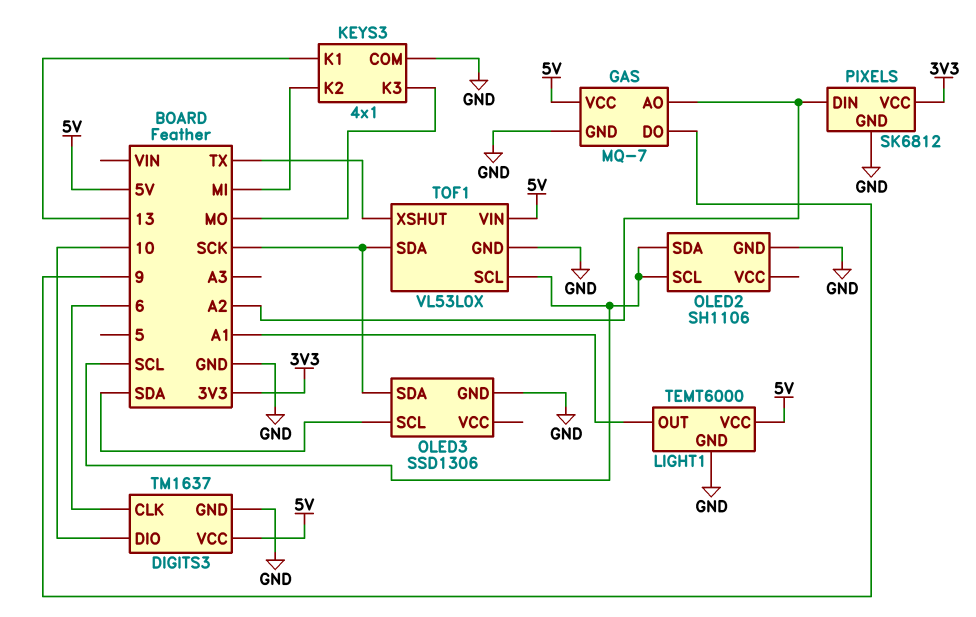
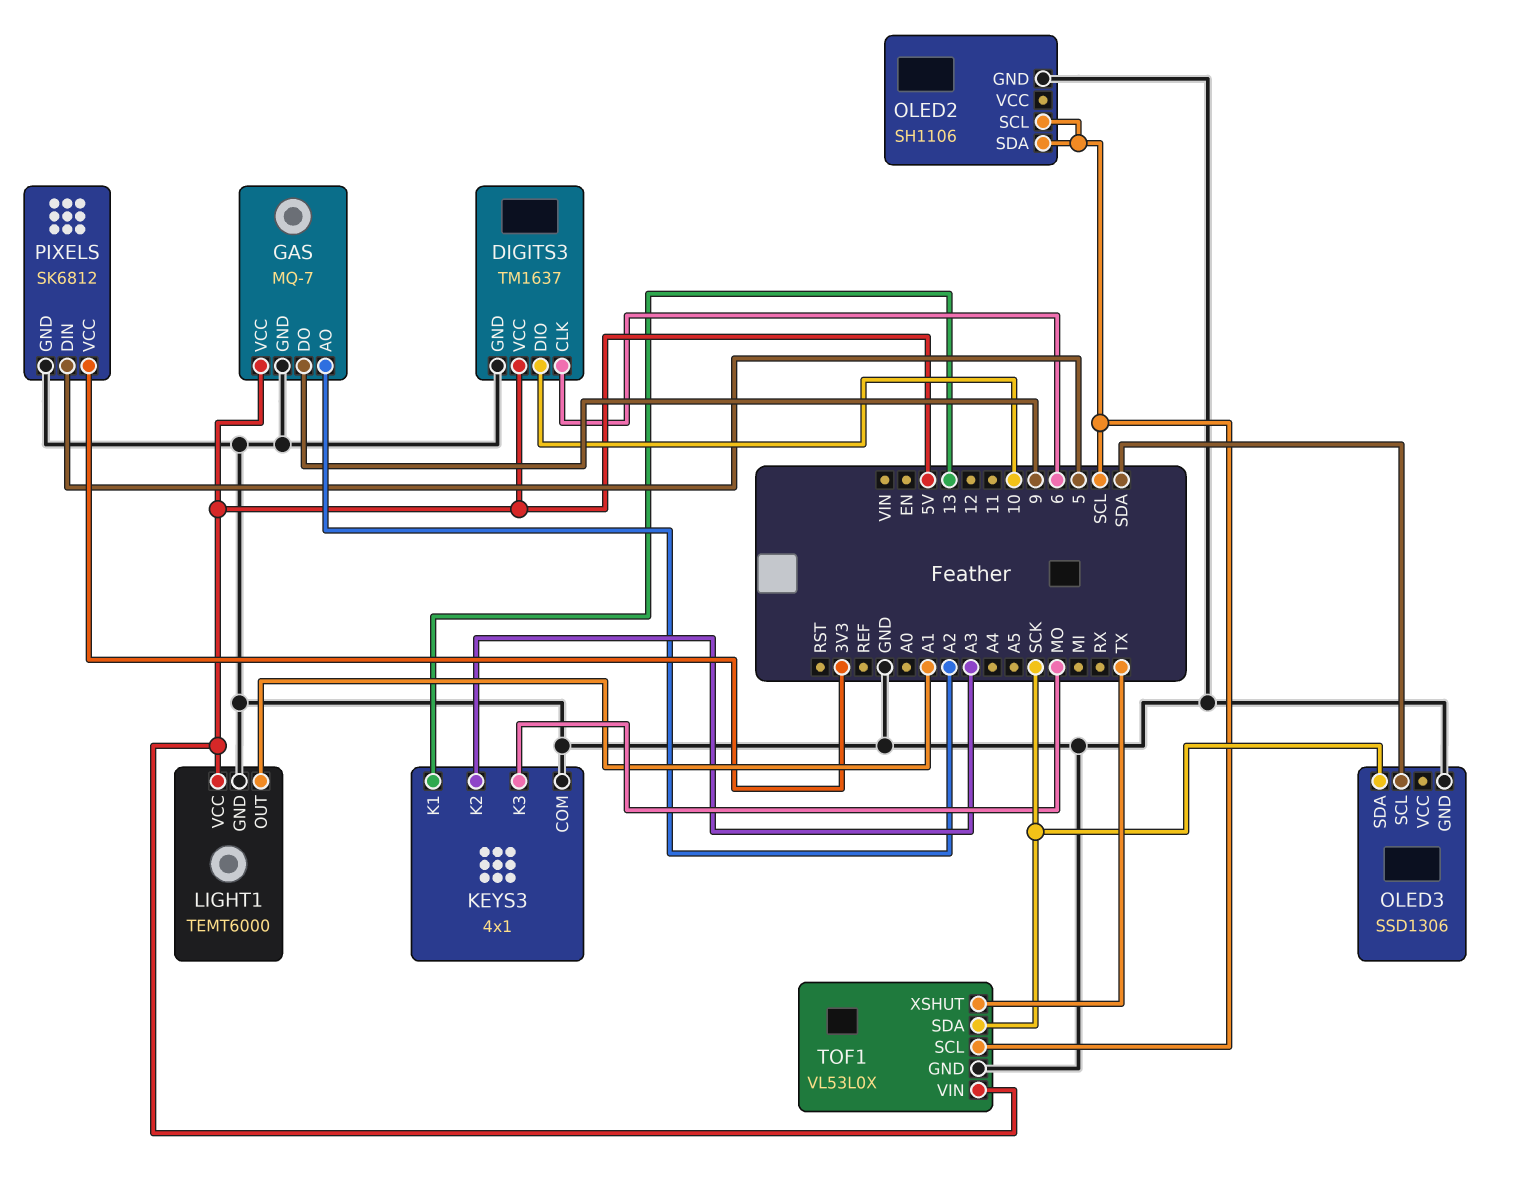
KEYS3 pin K2: MI -> A3
PIXELS pin DIN: A2 -> 5

